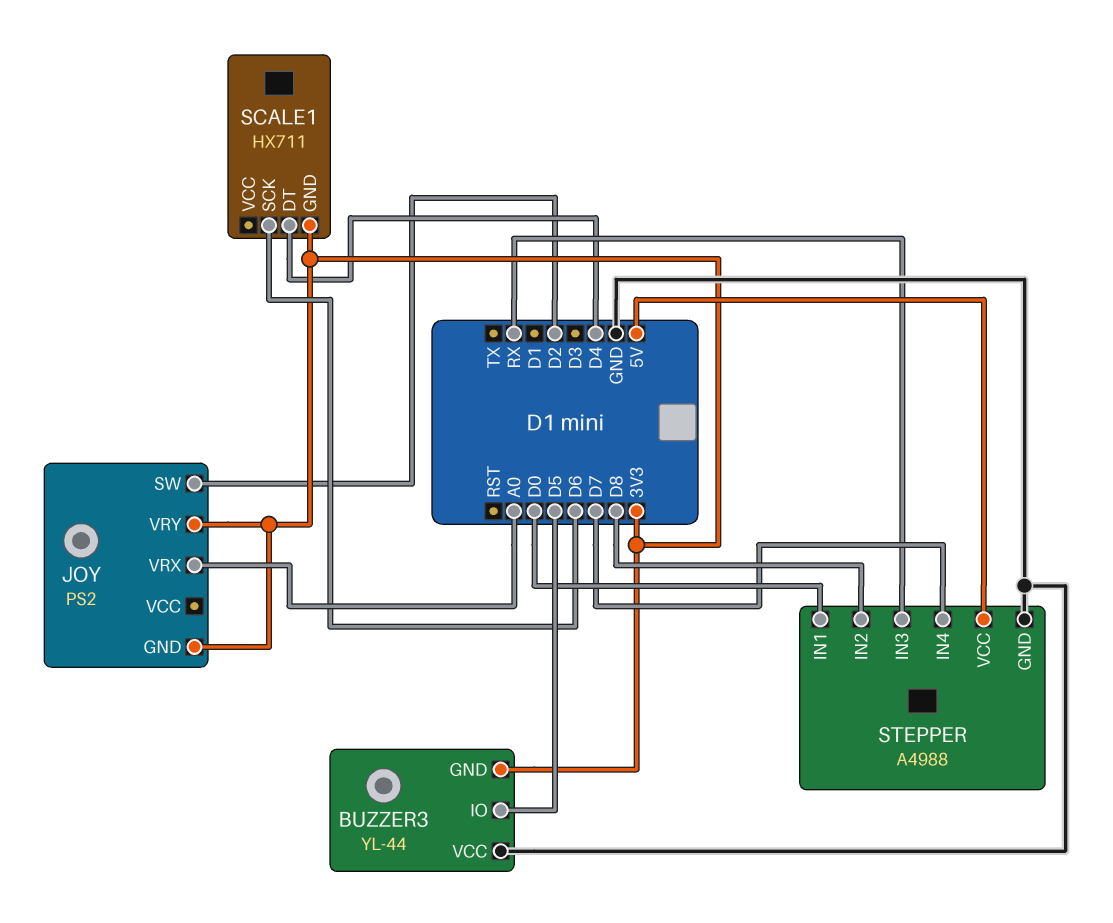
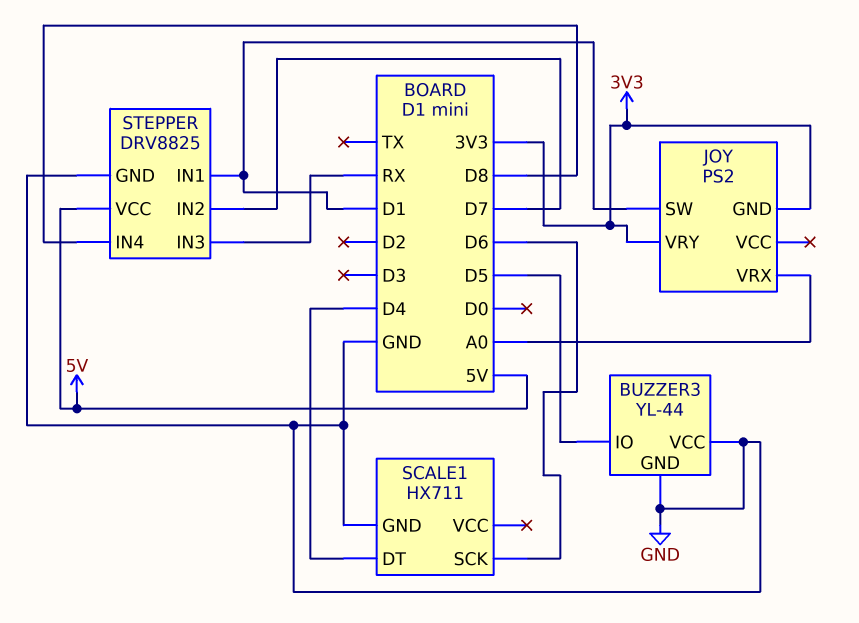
BUZZER3 pin GND: 3V3 -> GND
JOY pin SW: D2 -> D1
SCALE1 pin GND: 3V3 -> GND
STEPPER: A4988 -> DRV8825
STEPPER pin IN1: D0 -> D1
STEPPER pin IN2: D8 -> D7
STEPPER pin IN4: D7 -> D8

